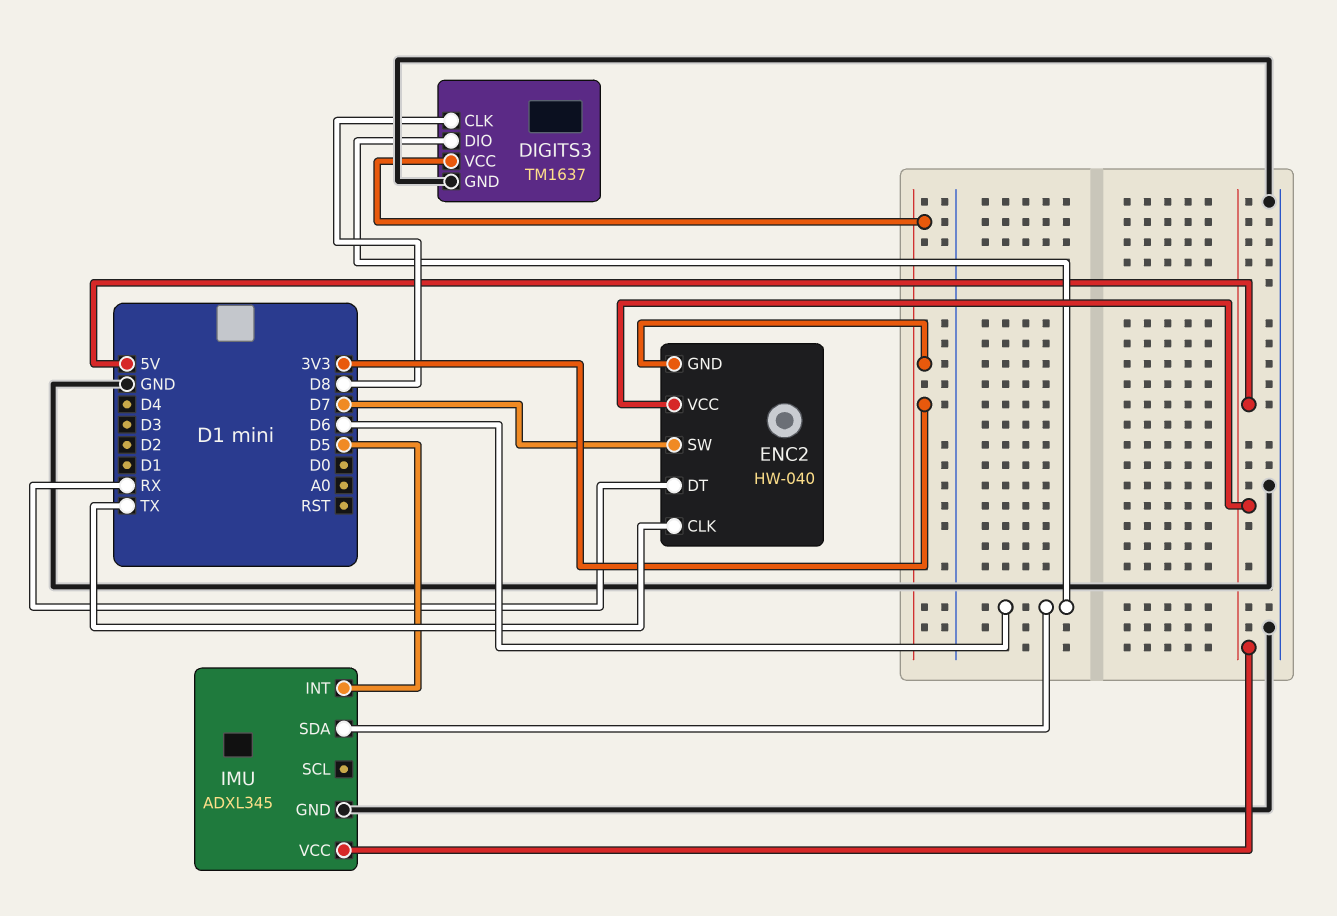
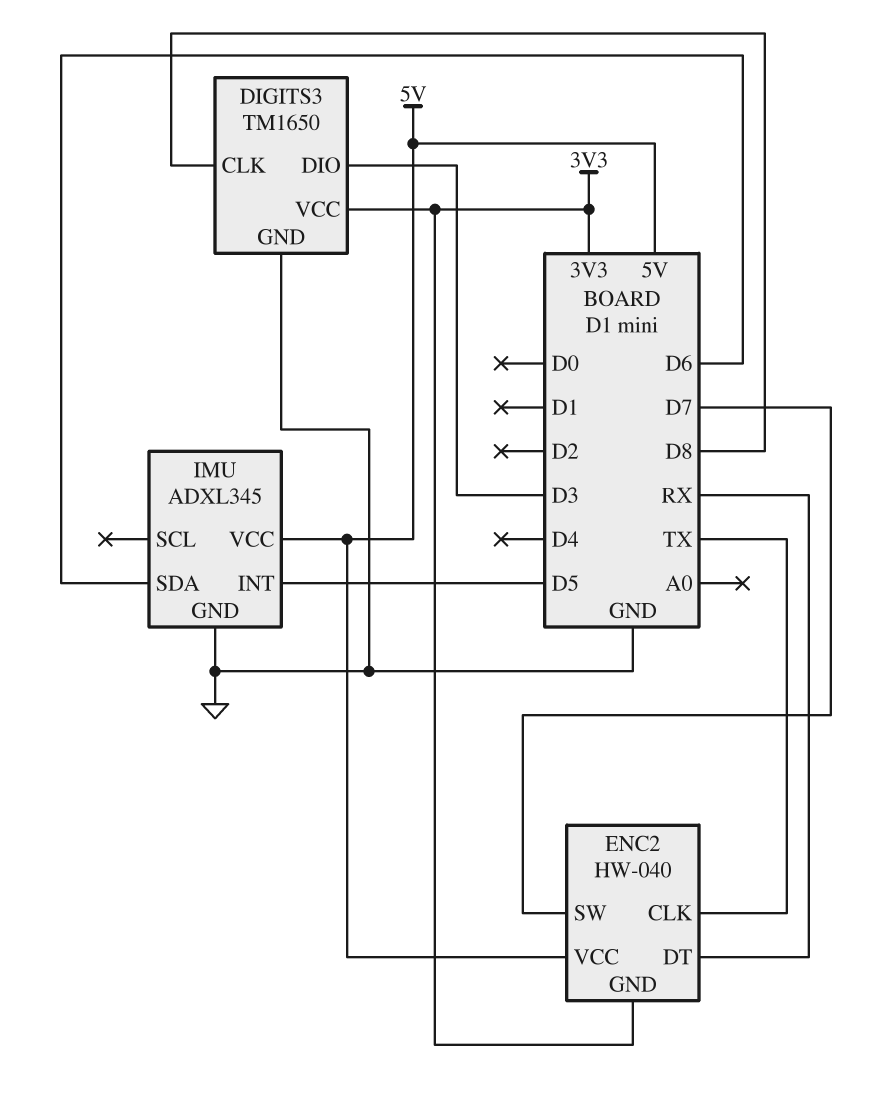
DIGITS3: TM1637 -> TM1650
DIGITS3 pin DIO: D6 -> D3

